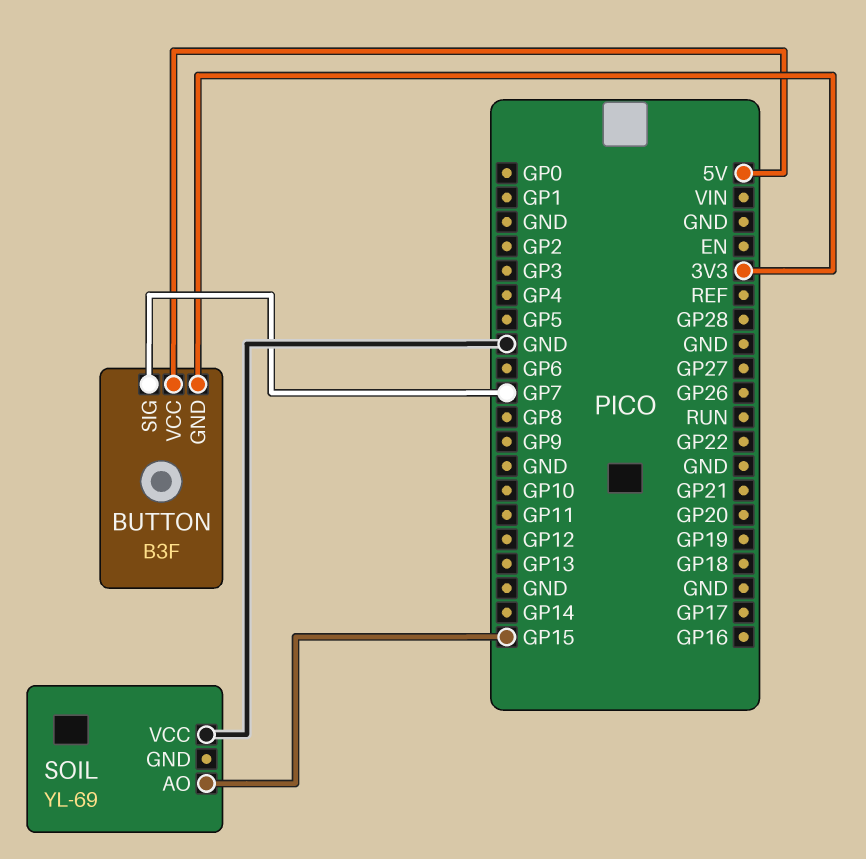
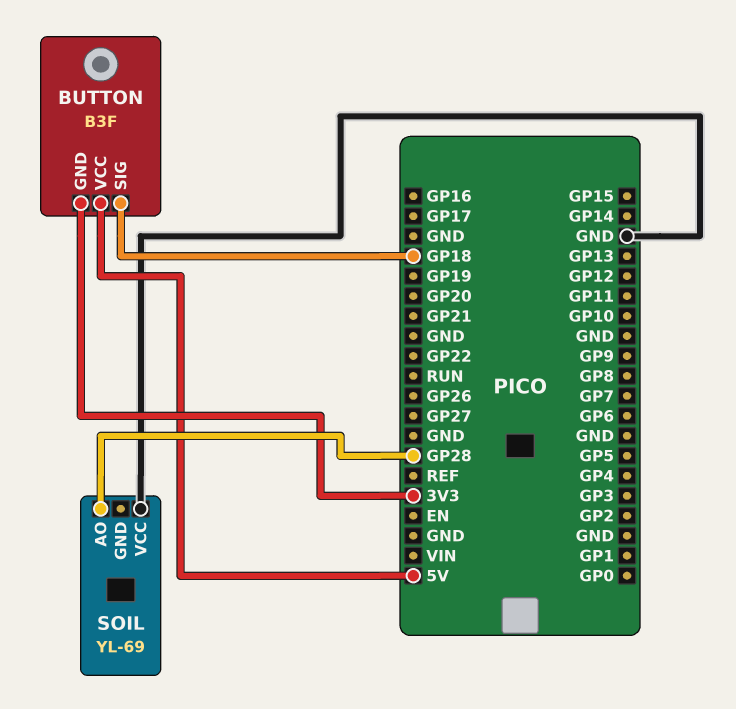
BUTTON pin SIG: GP7 -> GP18
SOIL pin AO: GP15 -> GP28

